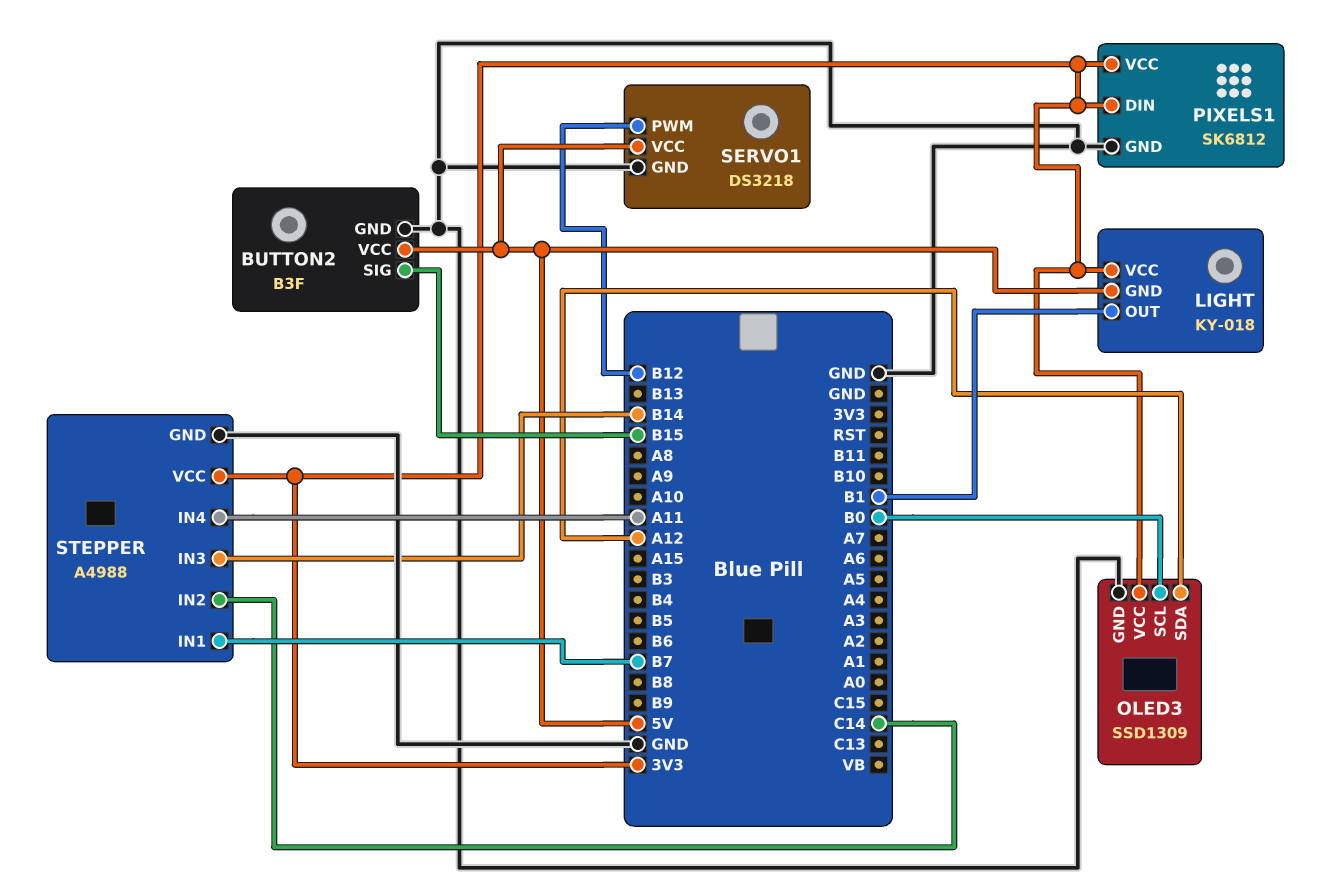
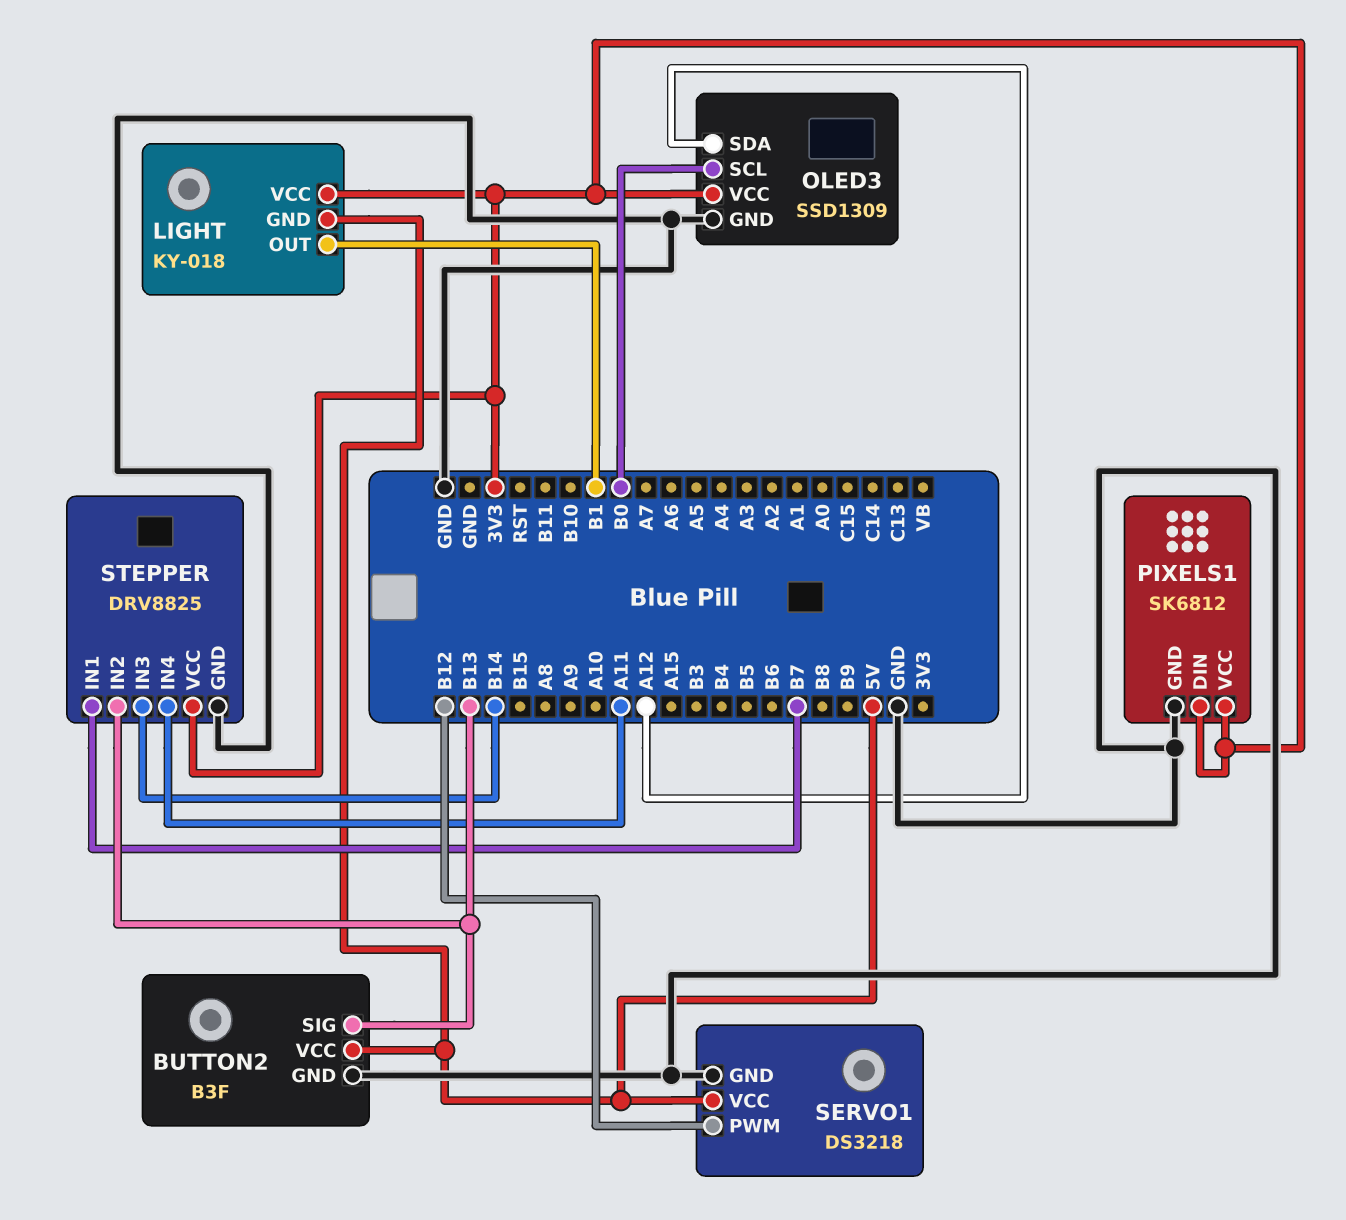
BUTTON2 pin SIG: B15 -> B13
STEPPER: A4988 -> DRV8825
STEPPER pin IN2: C14 -> B13

